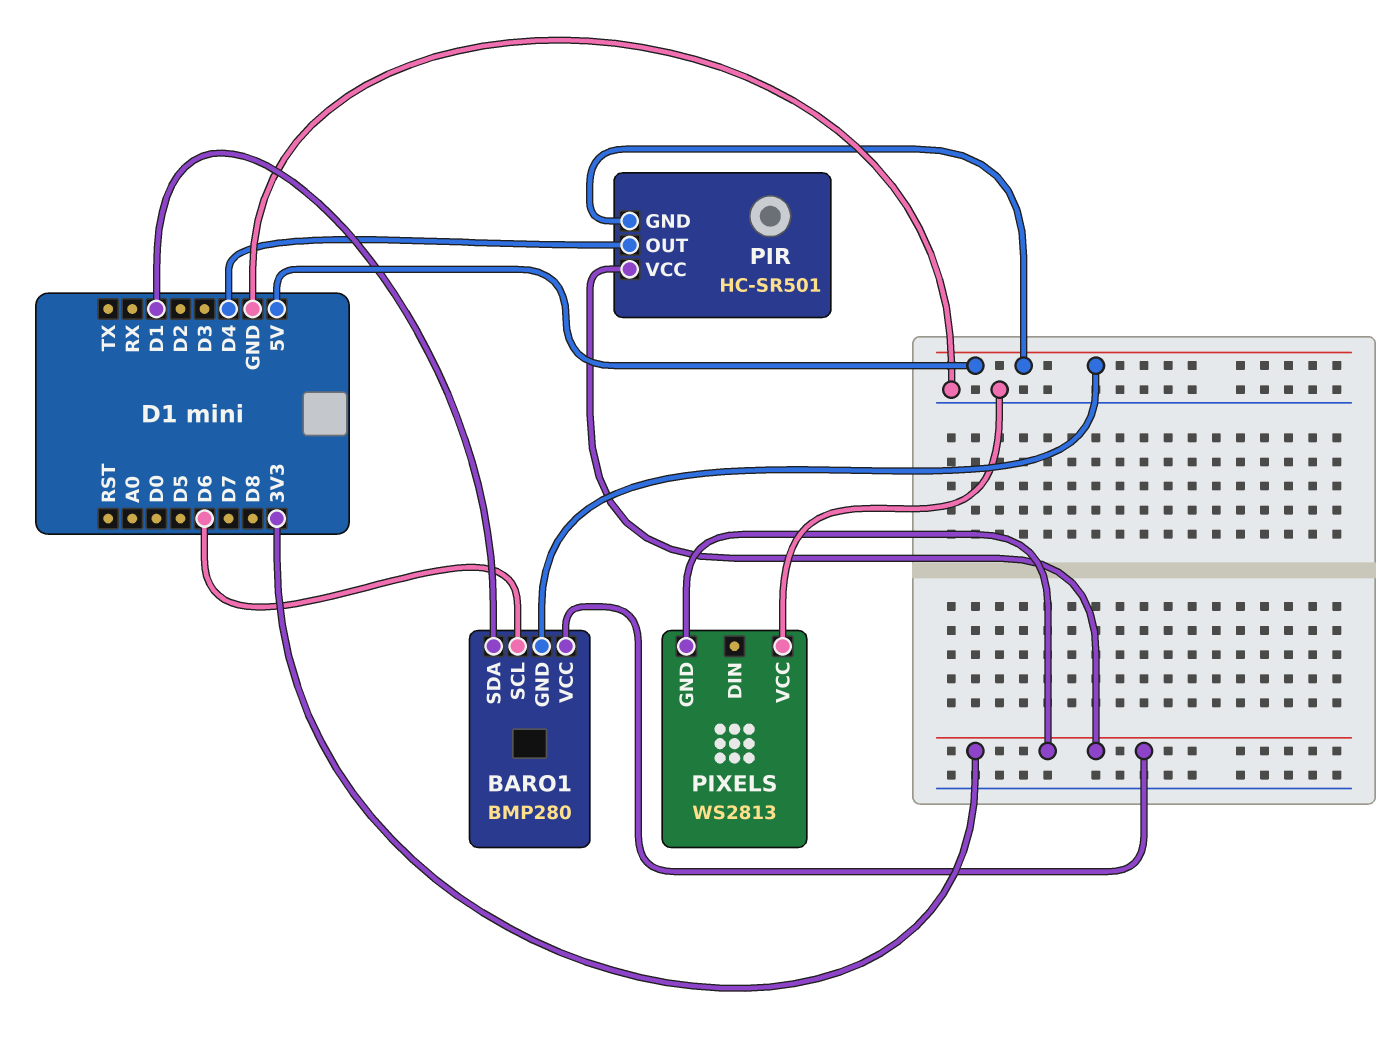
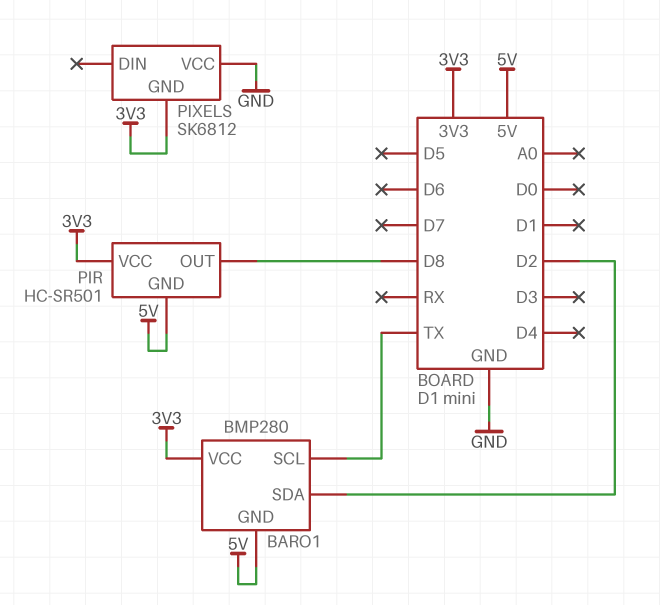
BARO1 pin SCL: D6 -> TX
BARO1 pin SDA: D1 -> D2
PIR pin OUT: D4 -> D8
PIXELS: WS2813 -> SK6812

